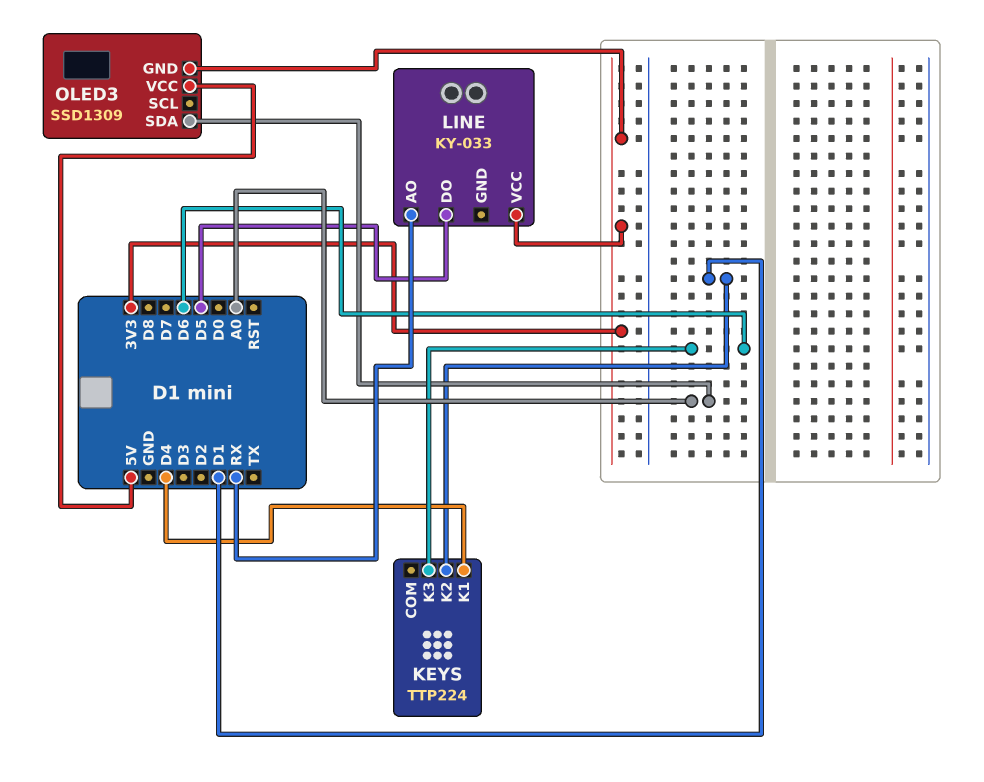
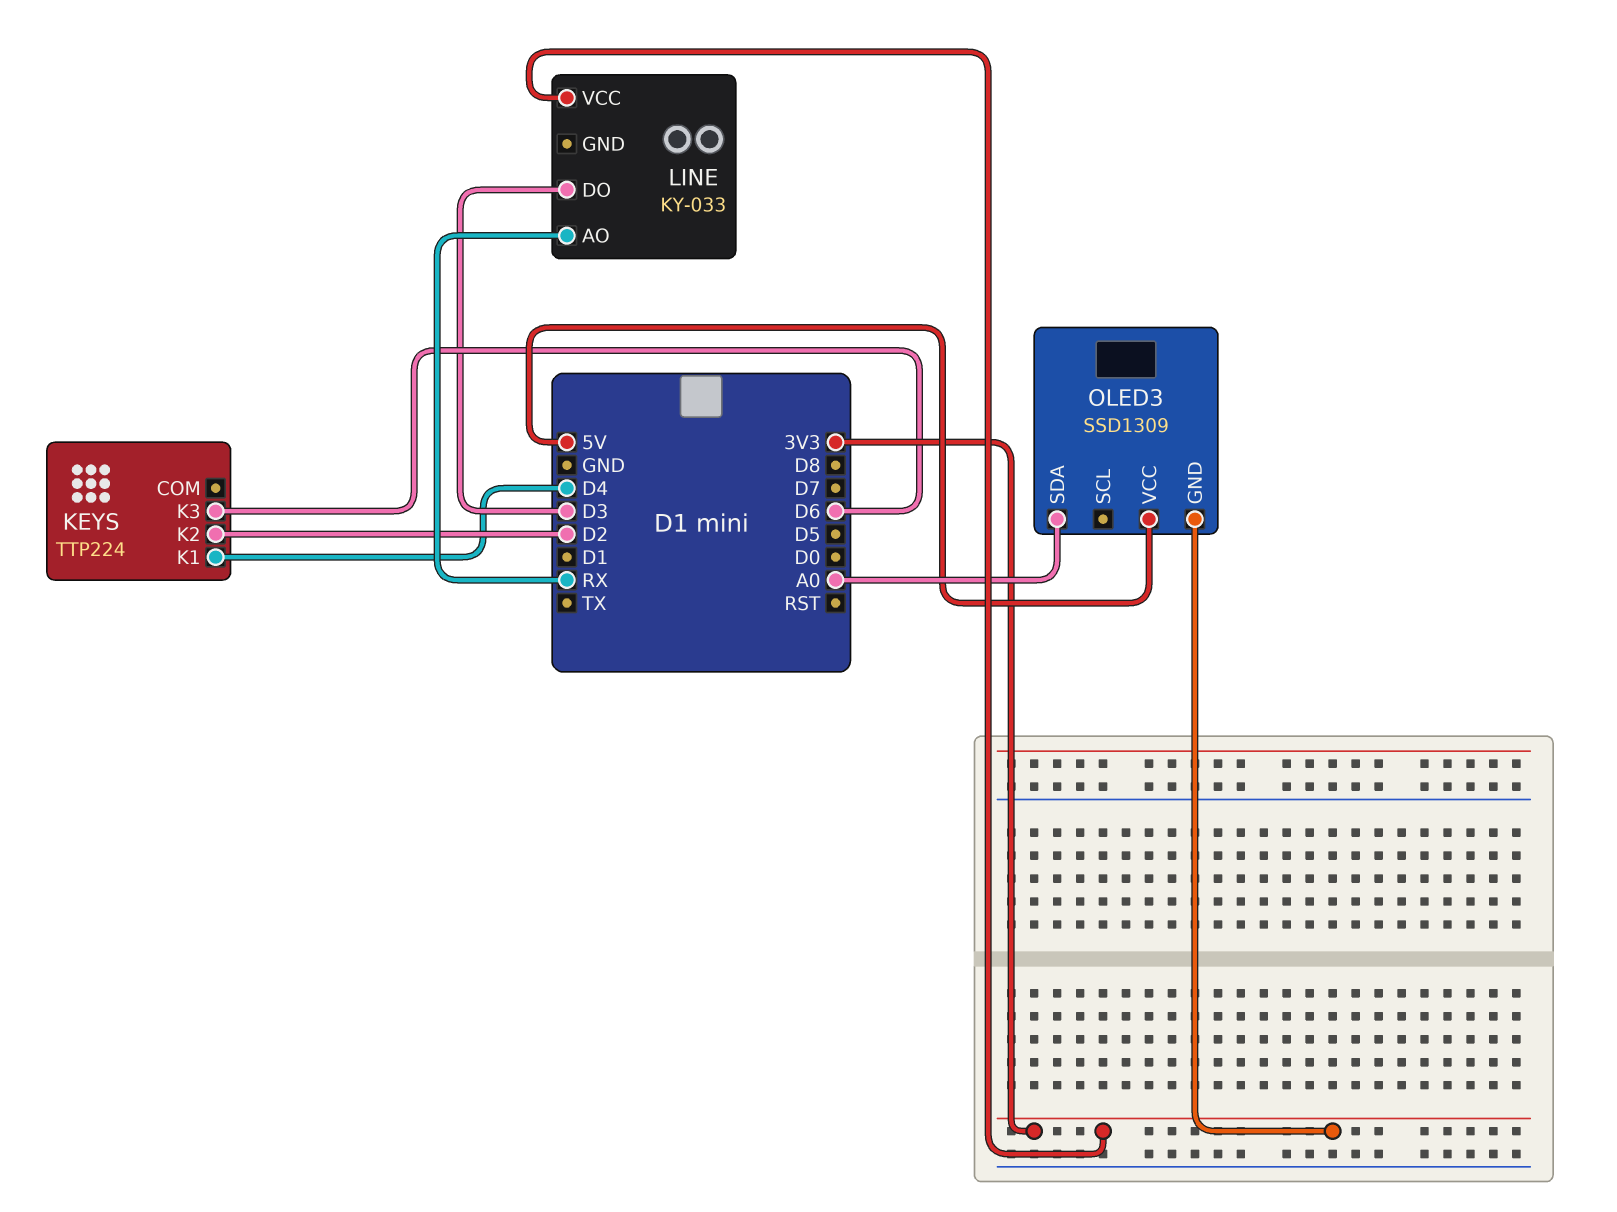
KEYS pin K2: D1 -> D2
LINE pin DO: D5 -> D3

